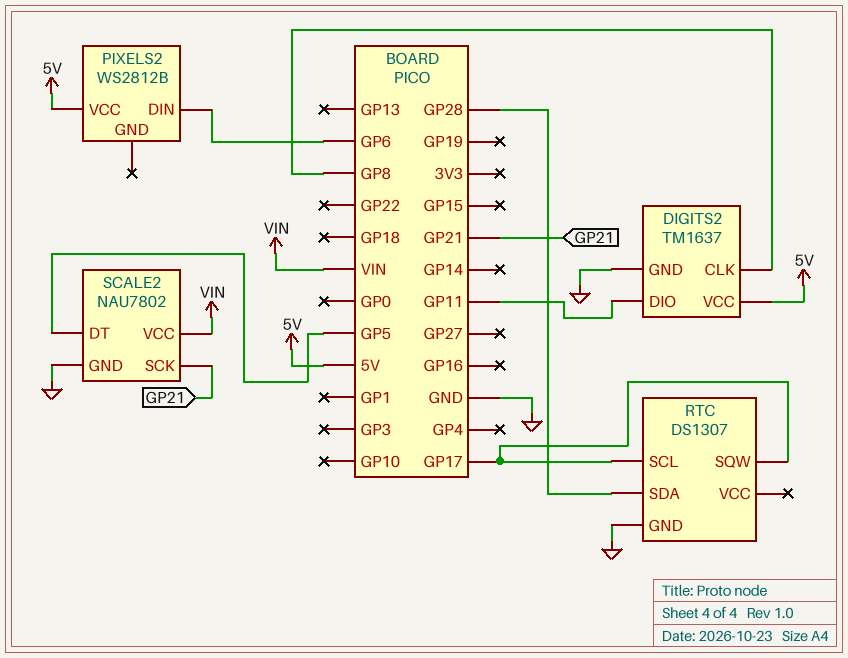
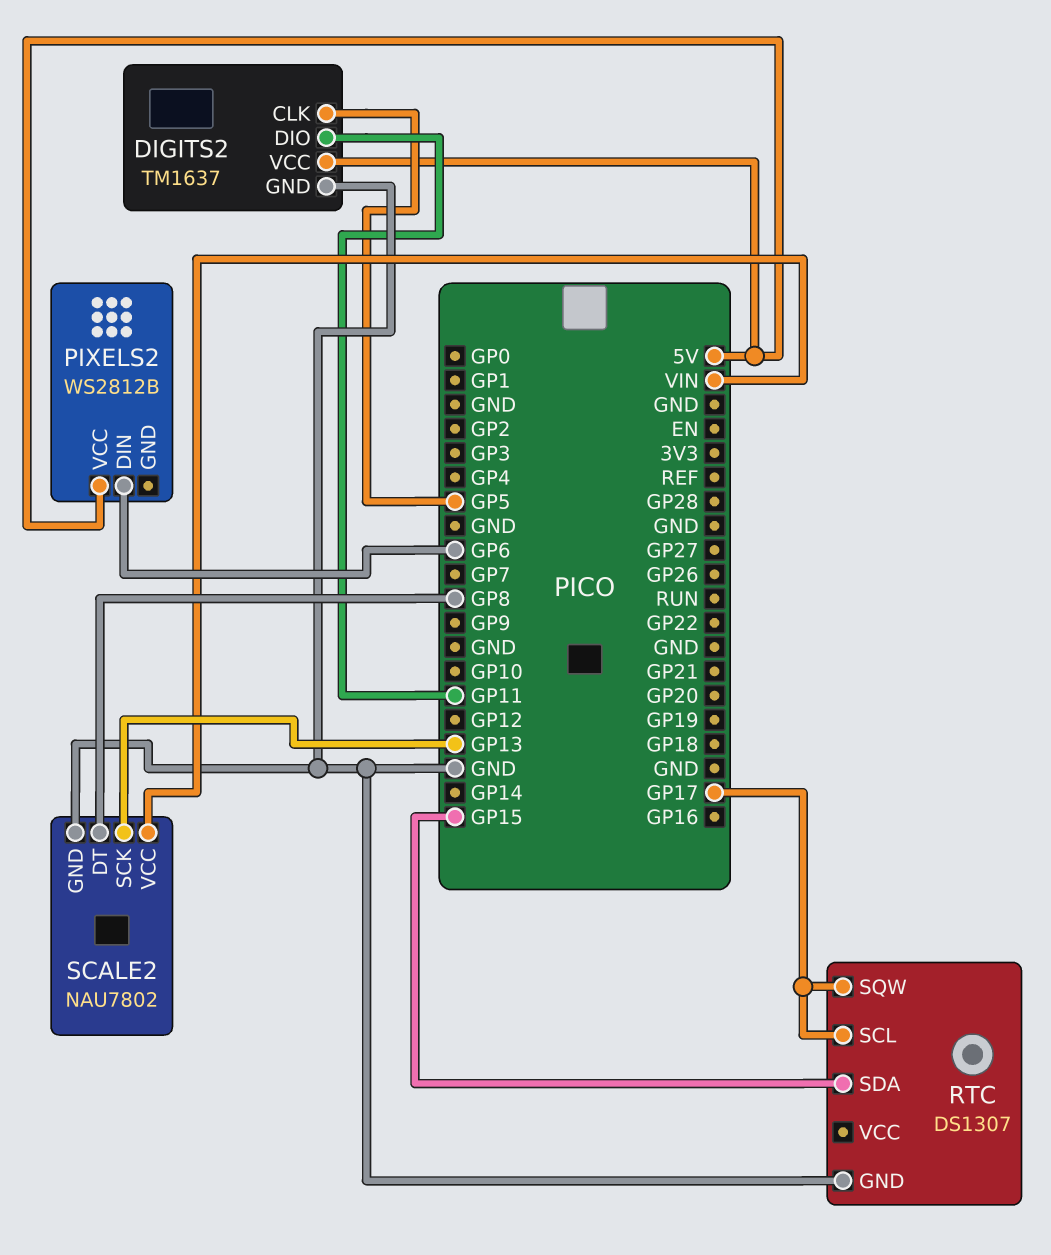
DIGITS2 pin CLK: GP8 -> GP5
RTC pin SDA: GP28 -> GP15
SCALE2 pin DT: GP5 -> GP8
SCALE2 pin SCK: GP21 -> GP13

